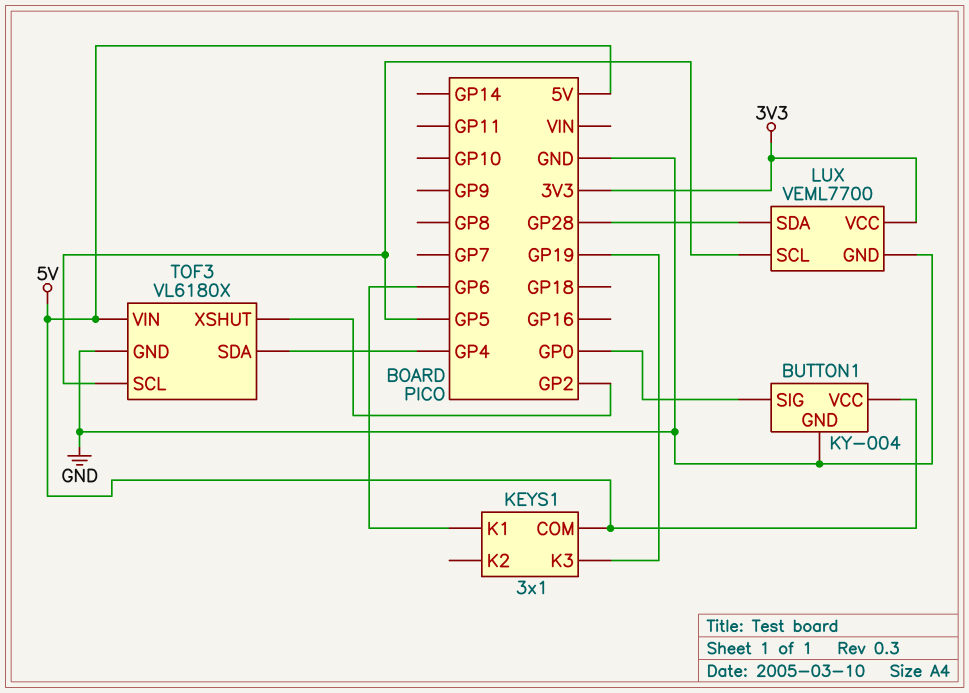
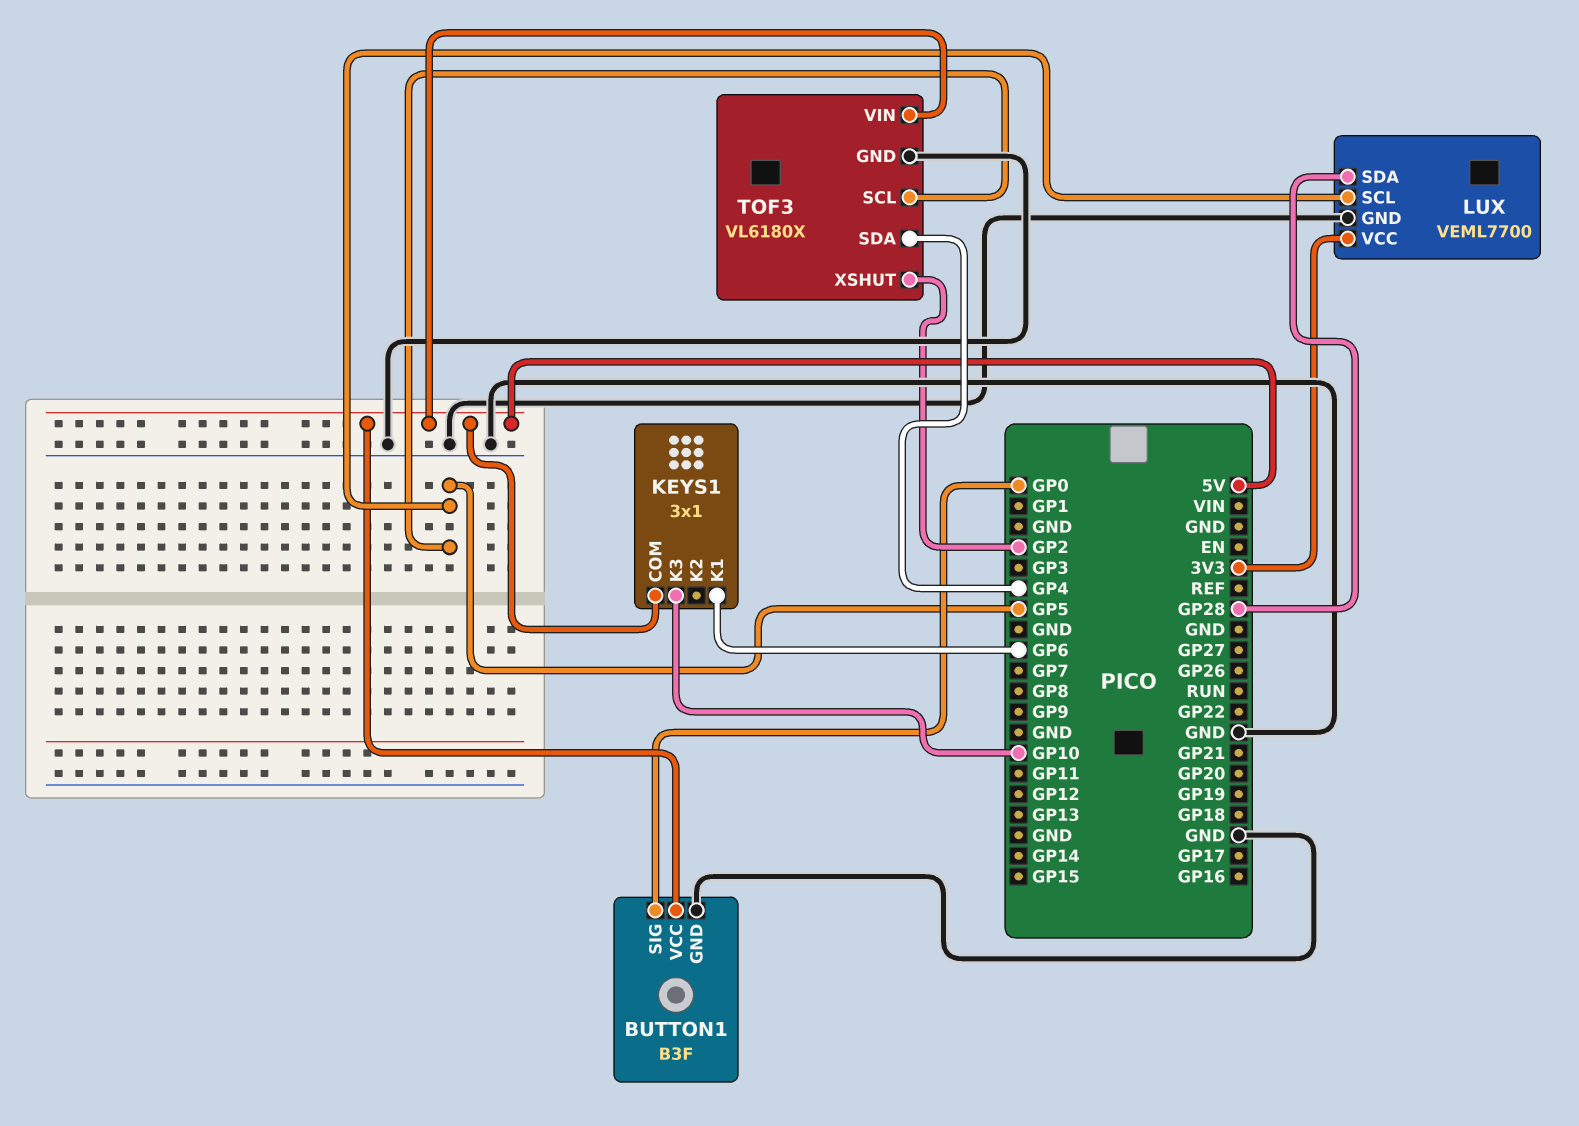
BUTTON1: KY-004 -> B3F
KEYS1 pin K3: GP19 -> GP10

